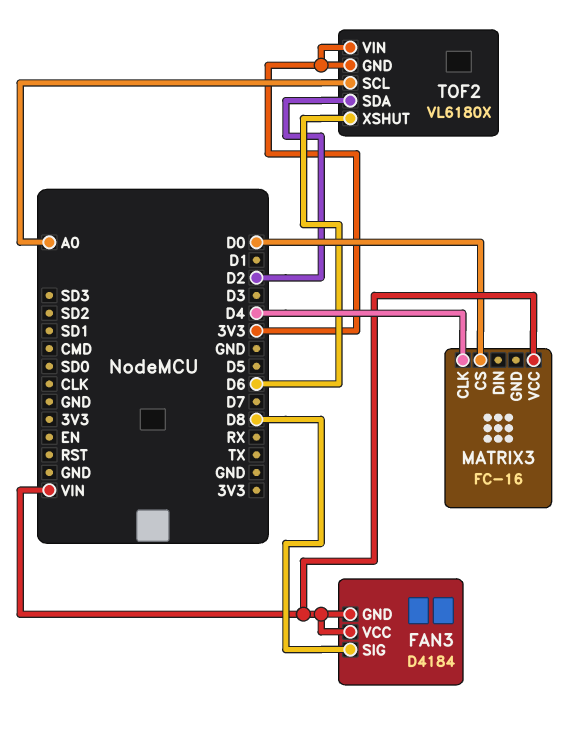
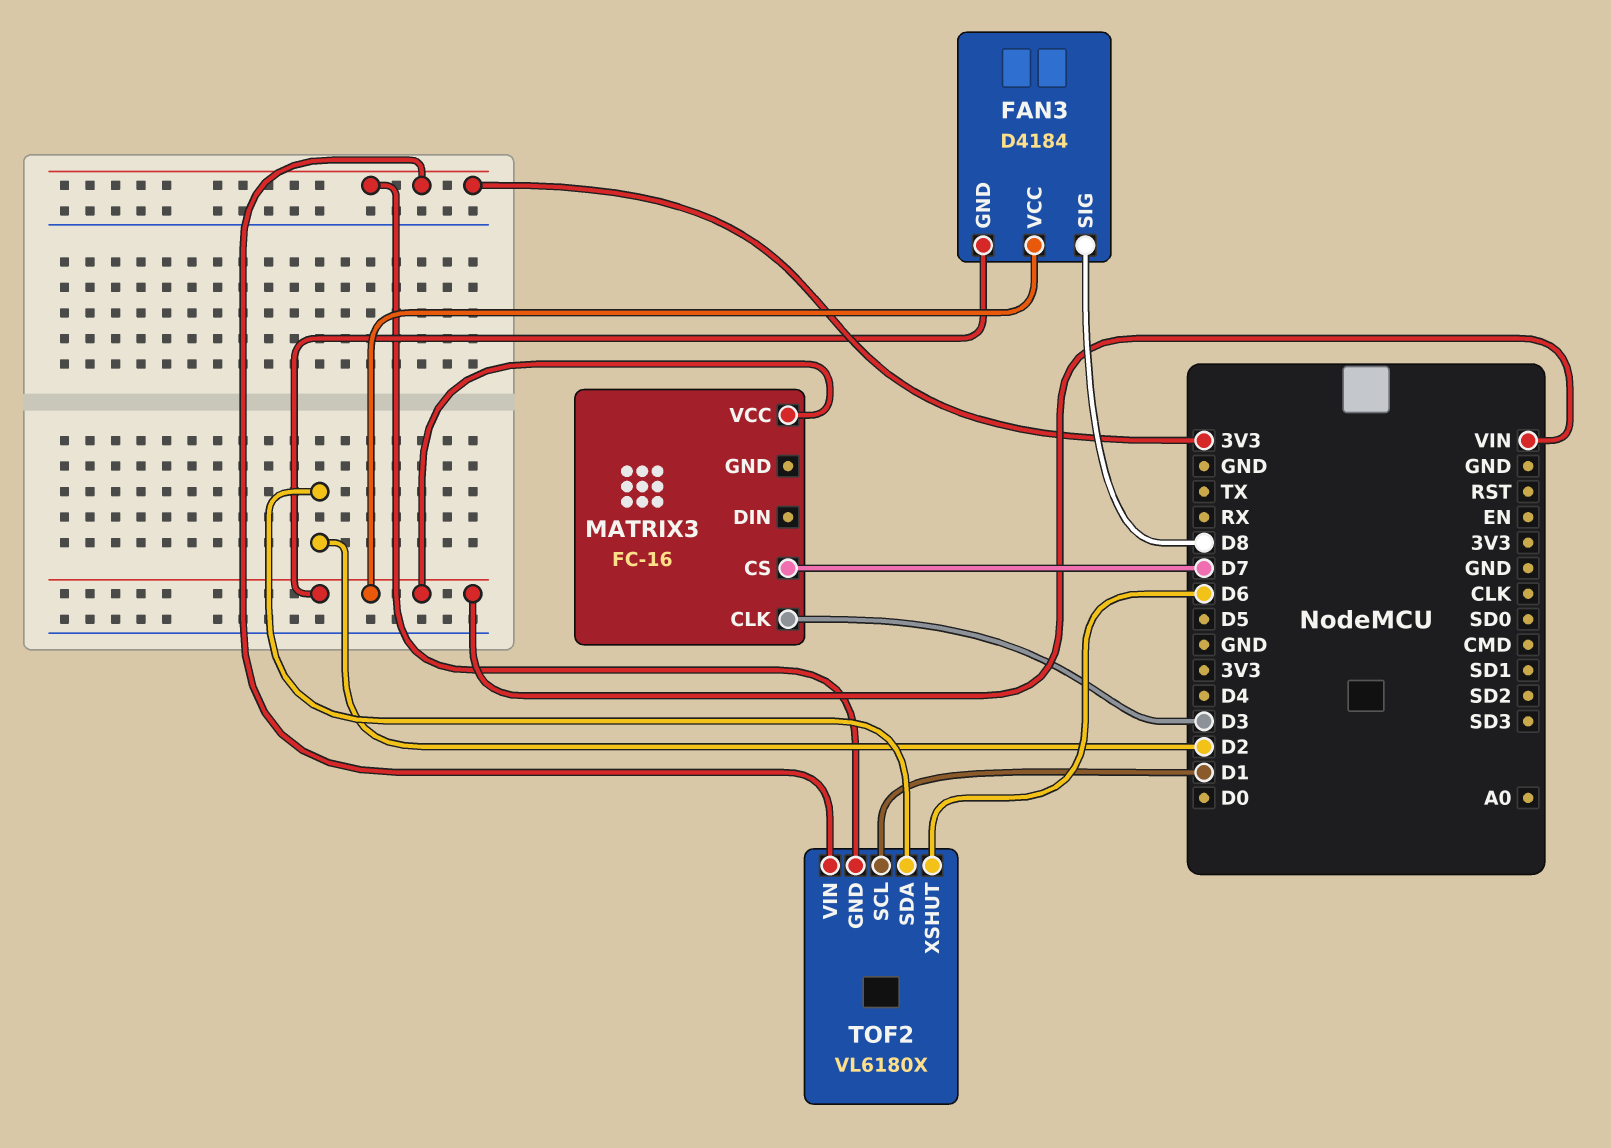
MATRIX3 pin CLK: D4 -> D3
MATRIX3 pin CS: D0 -> D7
TOF2 pin SCL: A0 -> D1

